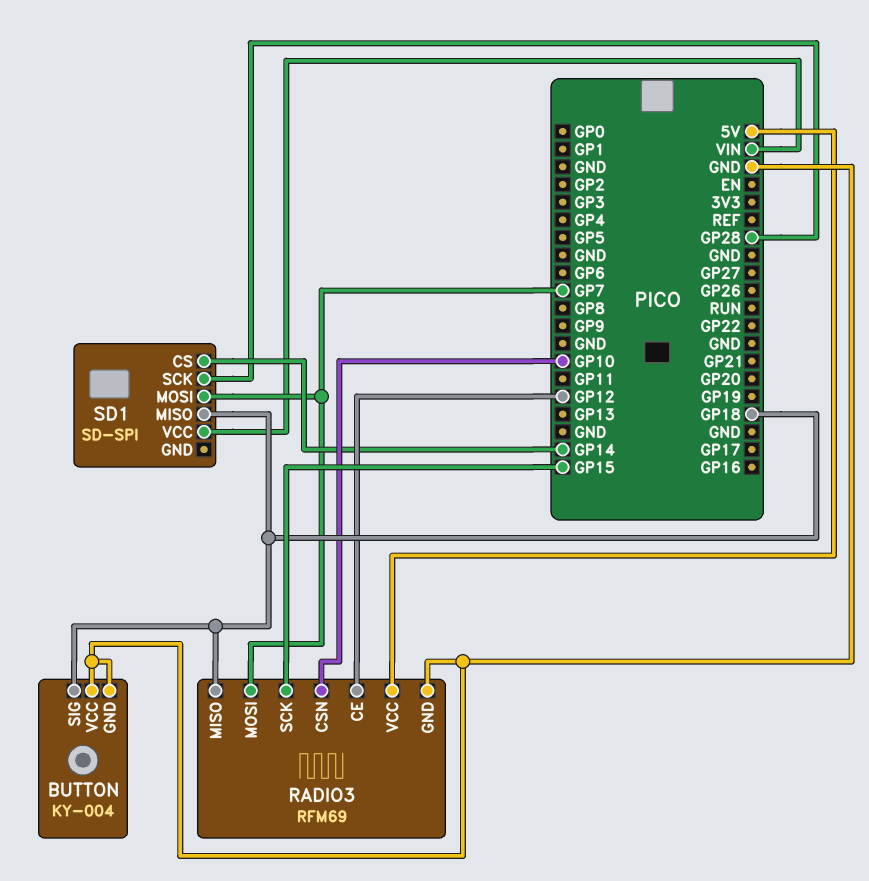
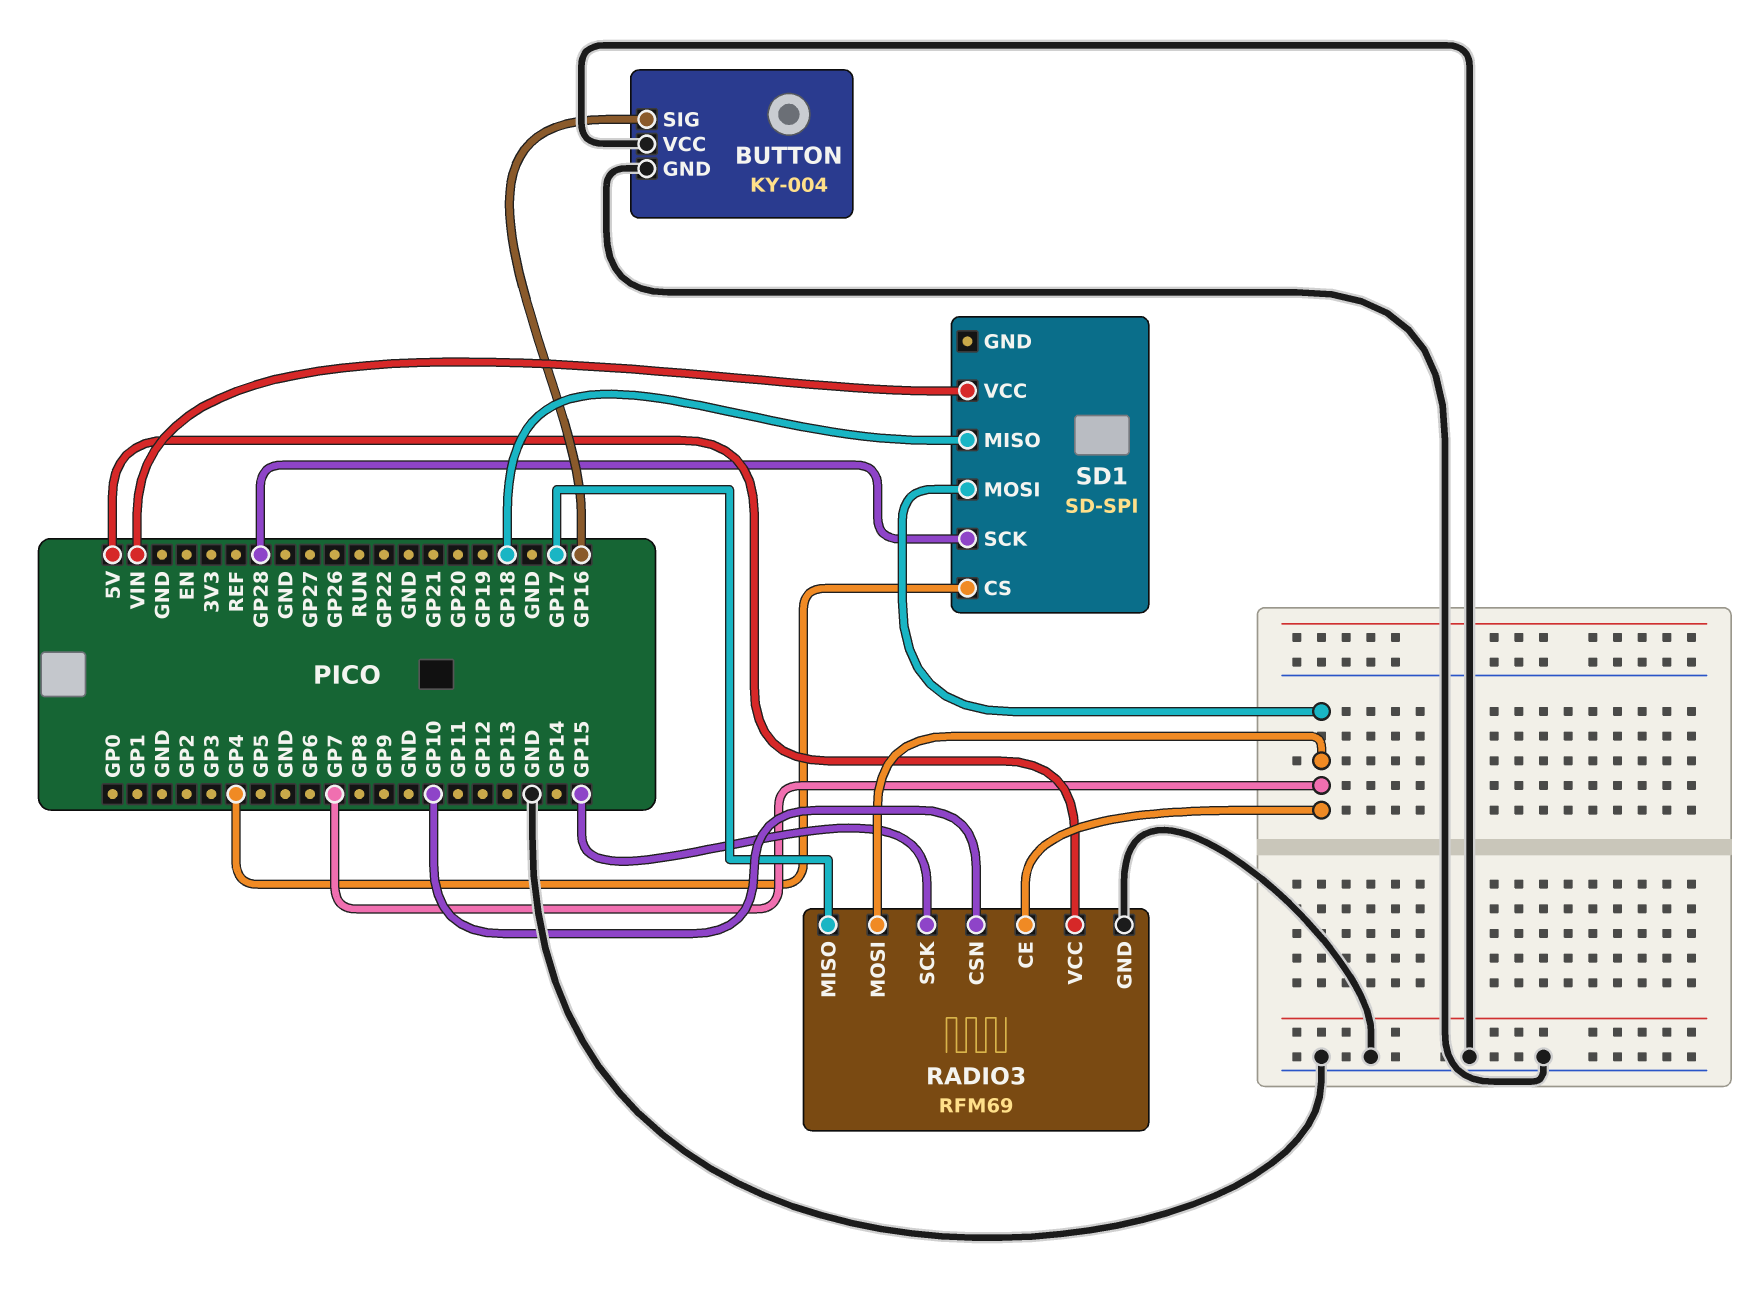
BUTTON pin SIG: GP18 -> GP16
RADIO3 pin CE: GP12 -> GP7
RADIO3 pin MISO: GP18 -> GP17
SD1 pin CS: GP14 -> GP4

